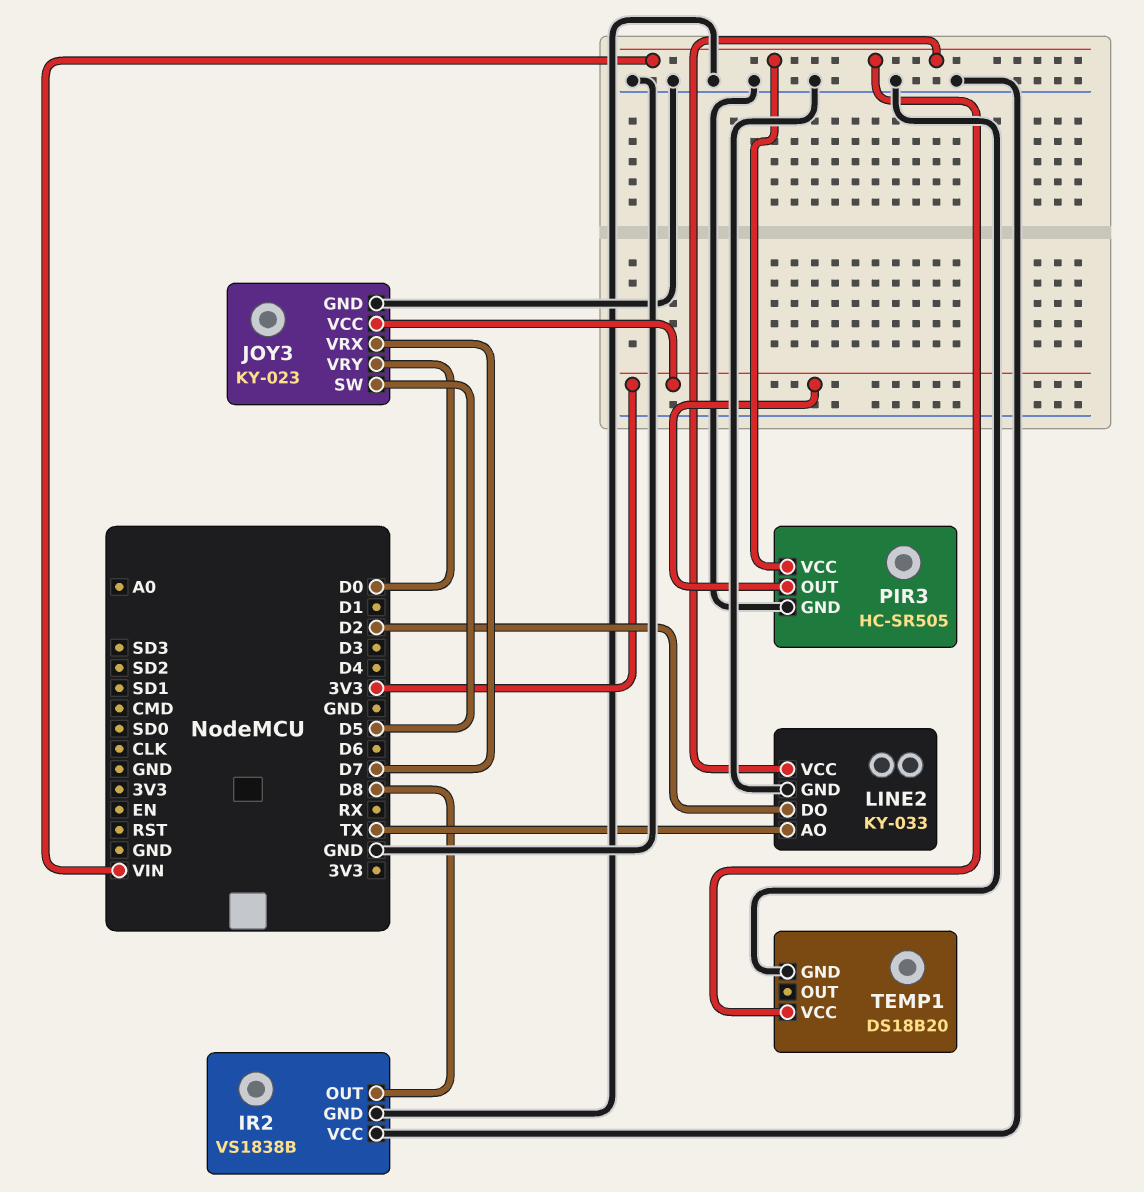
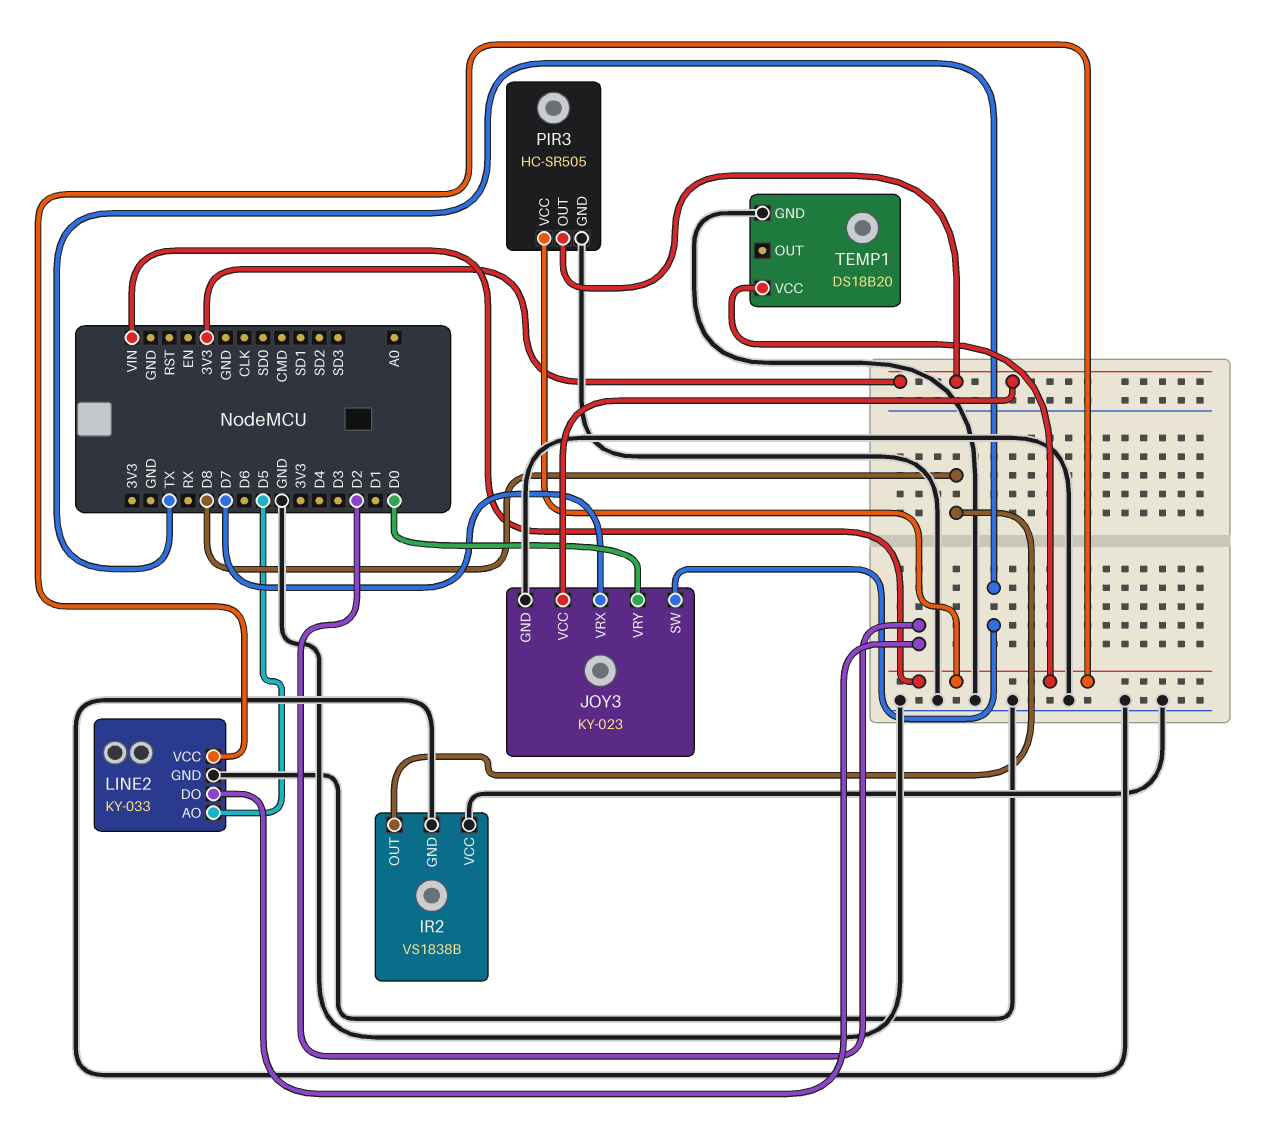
JOY3 pin SW: D5 -> TX
LINE2 pin AO: TX -> D5

